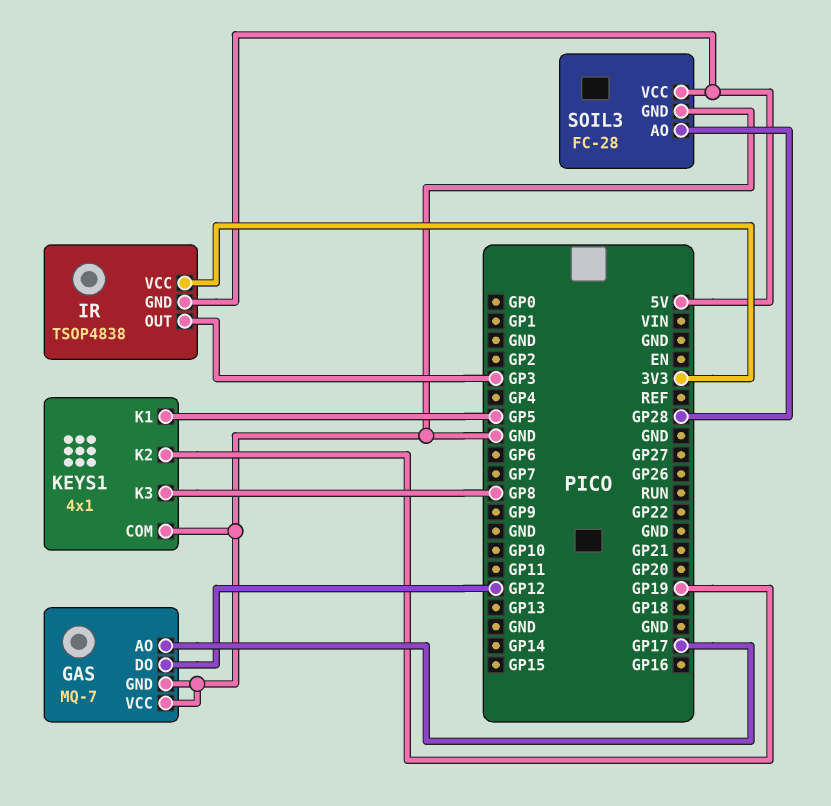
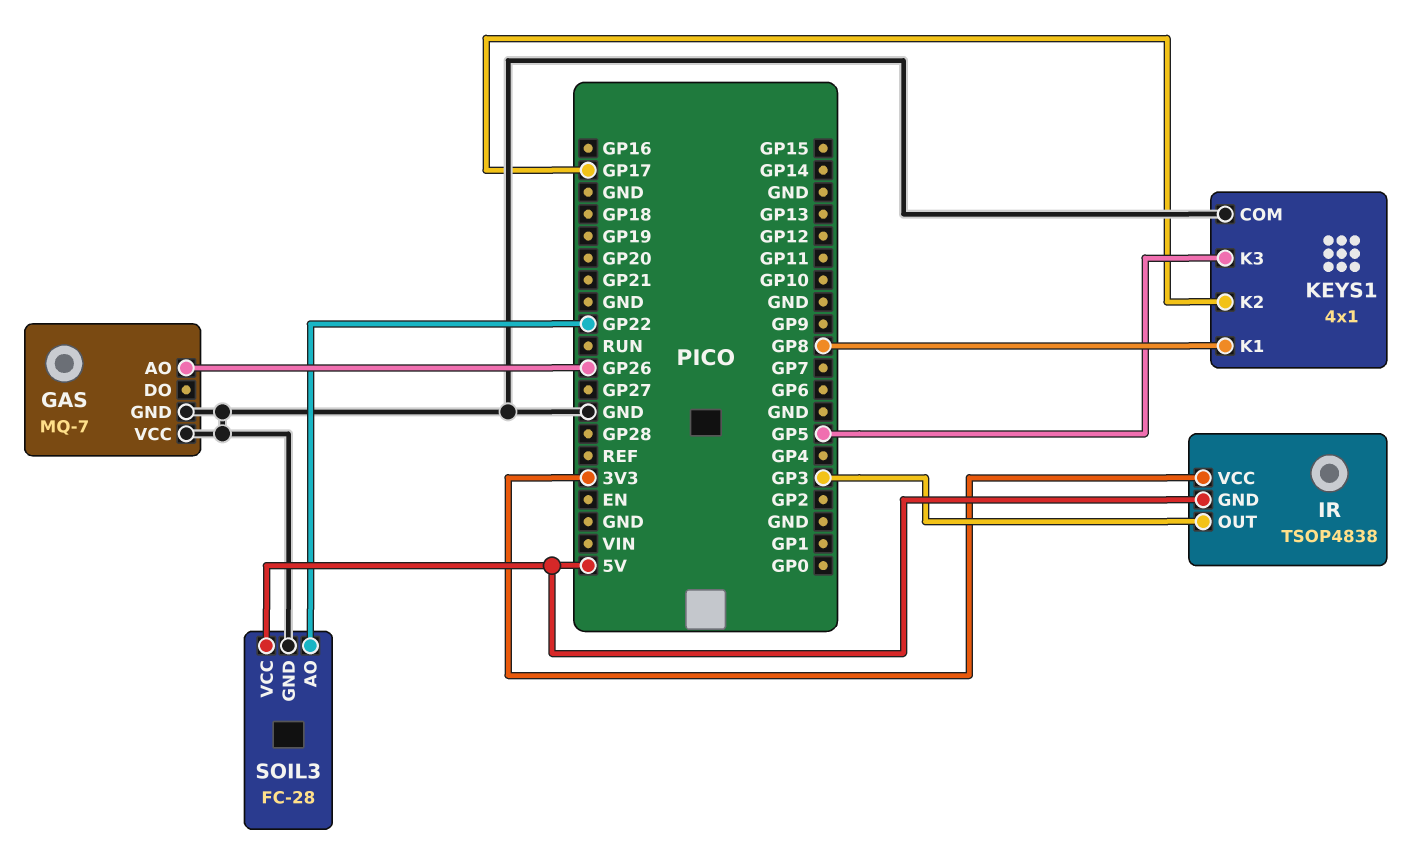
GAS pin AO: GP17 -> GP26
GAS pin DO: GP12 -> none
KEYS1 pin K1: GP5 -> GP8
KEYS1 pin K2: GP19 -> GP17
KEYS1 pin K3: GP8 -> GP5
SOIL3 pin AO: GP28 -> GP22

